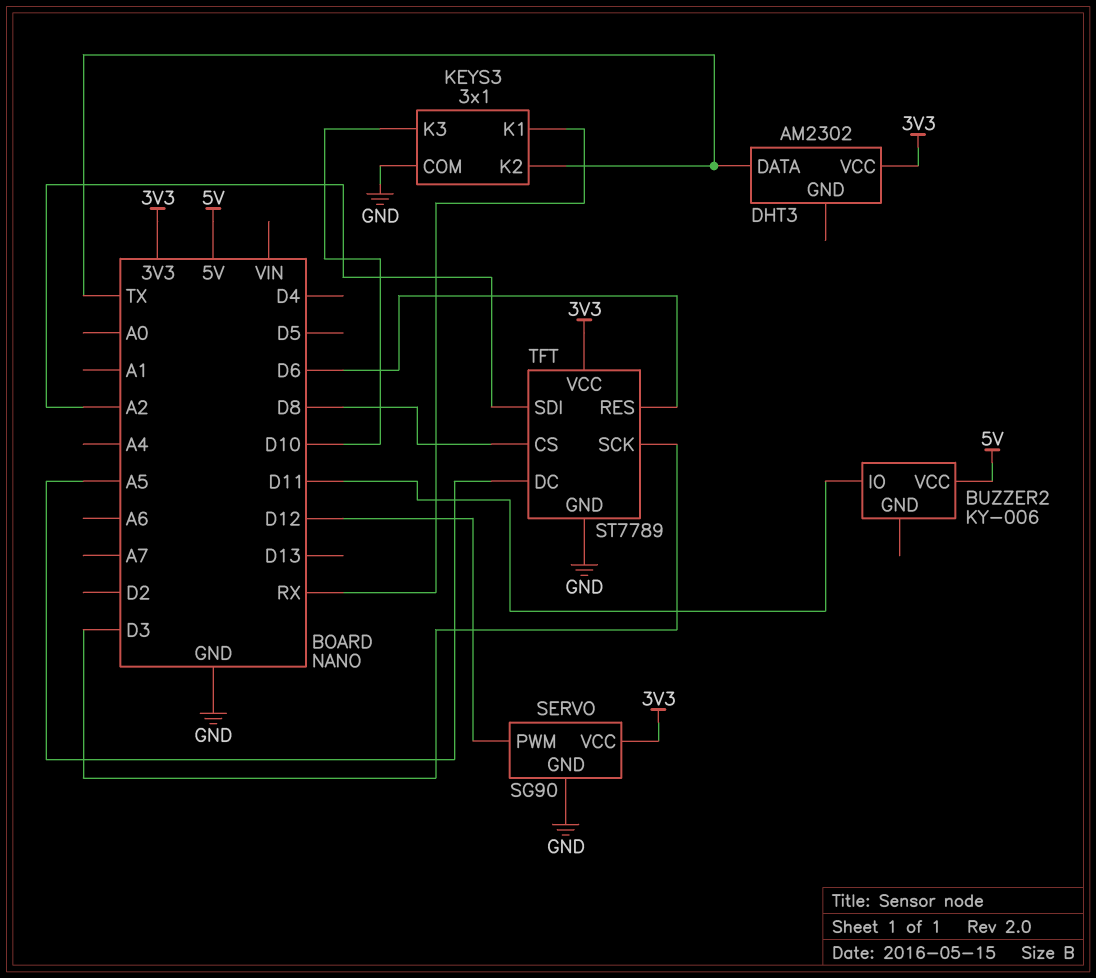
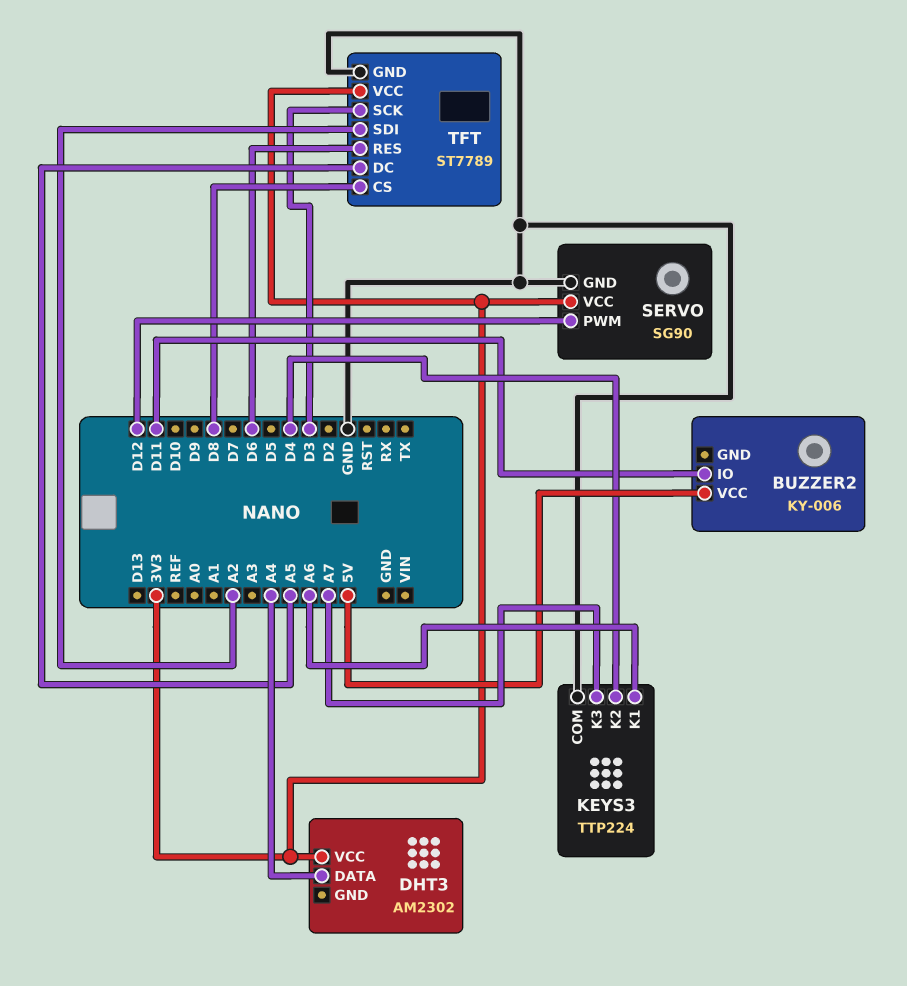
DHT3 pin DATA: TX -> A4
KEYS3: 3x1 -> TTP224
KEYS3 pin K1: RX -> A6
KEYS3 pin K2: TX -> D4
KEYS3 pin K3: D10 -> A7

